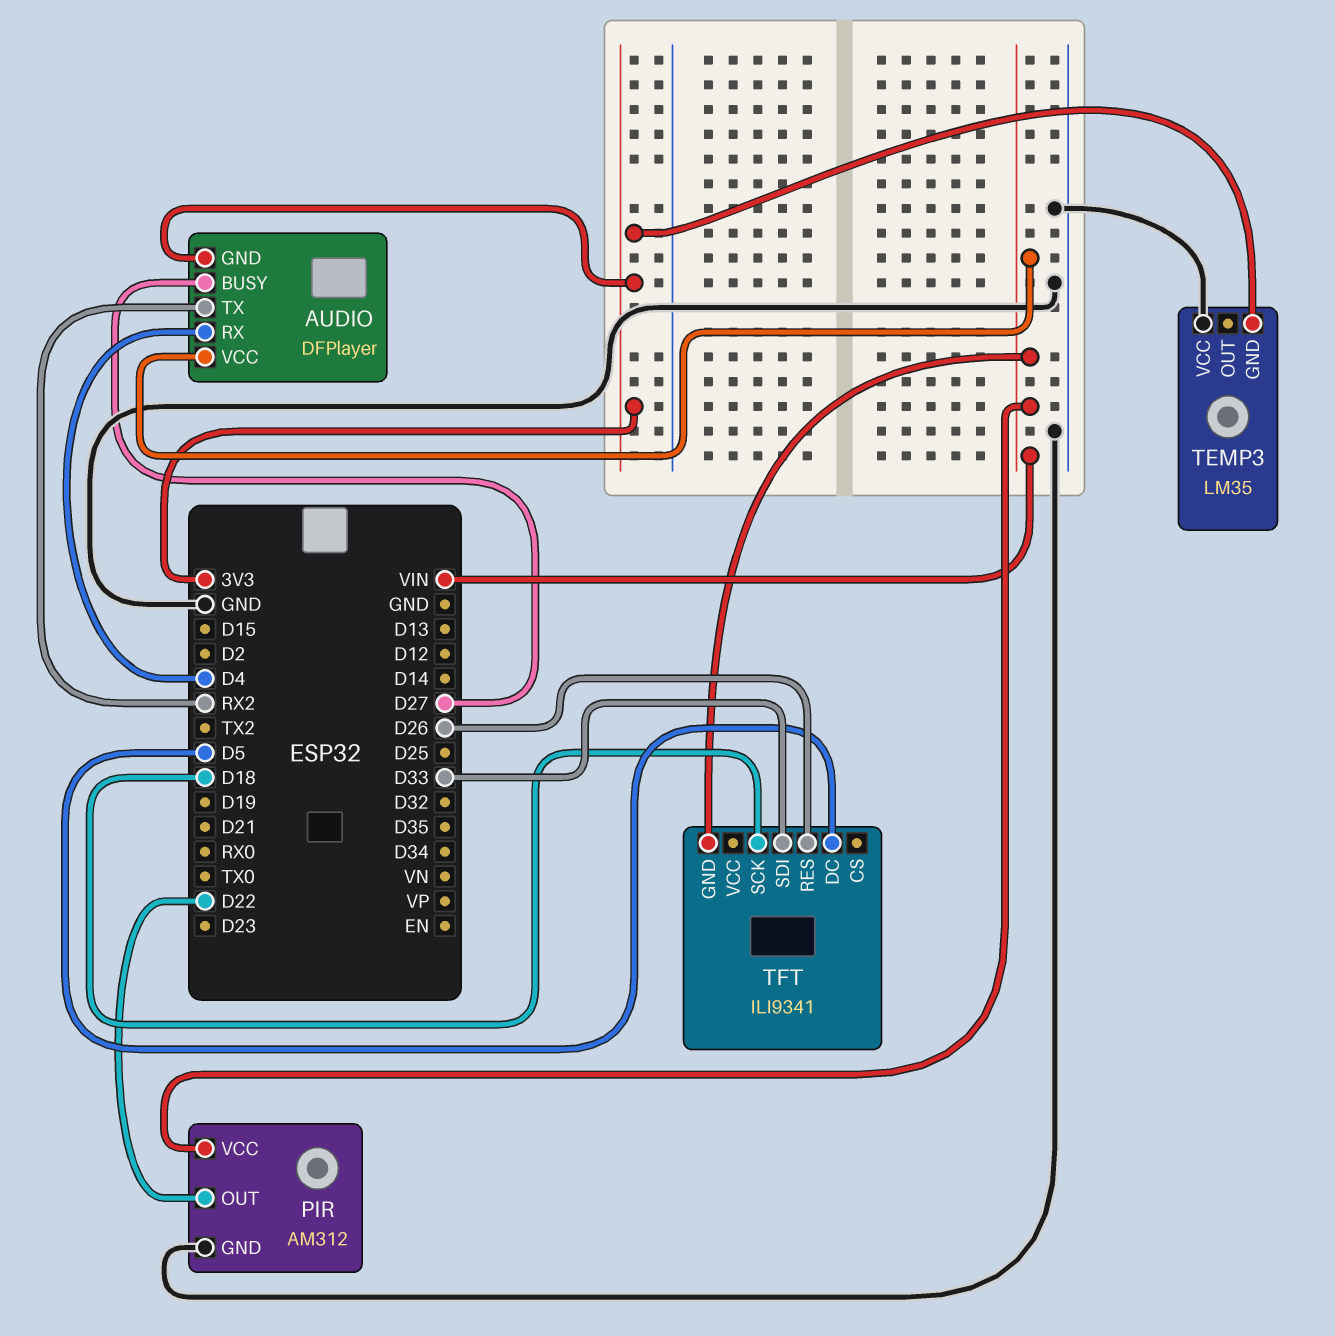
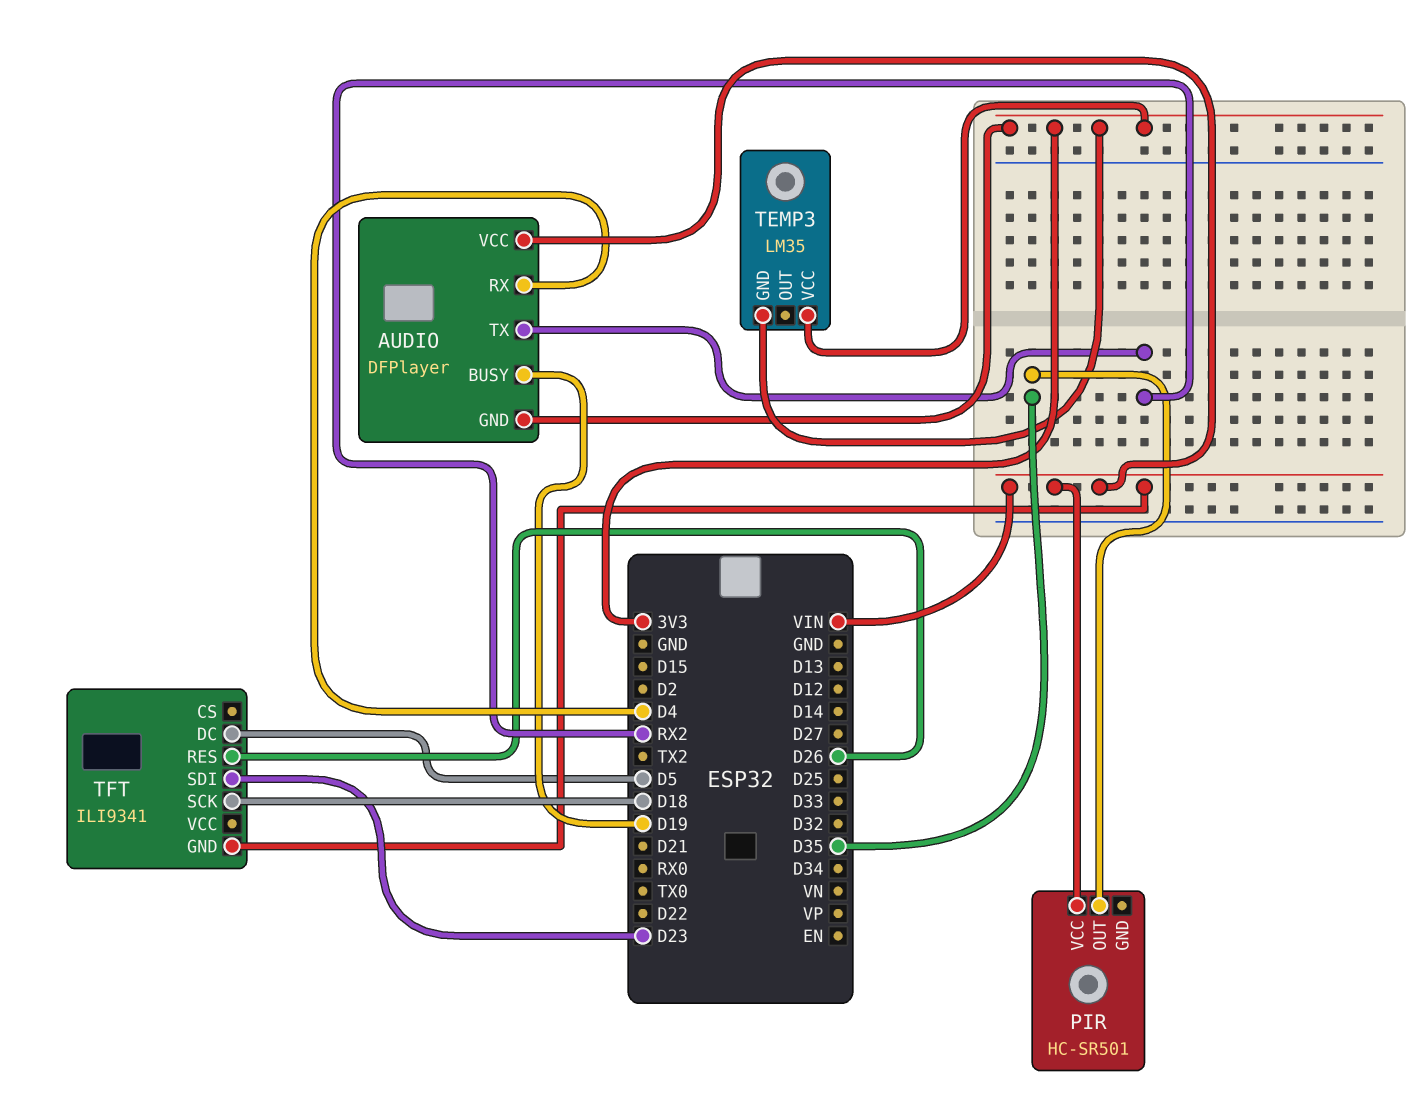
AUDIO pin BUSY: D27 -> D19
PIR: AM312 -> HC-SR501
PIR pin GND: GND -> none
PIR pin OUT: D22 -> D35
TEMP3 pin VCC: GND -> 3V3
TFT pin SDI: D33 -> D23

